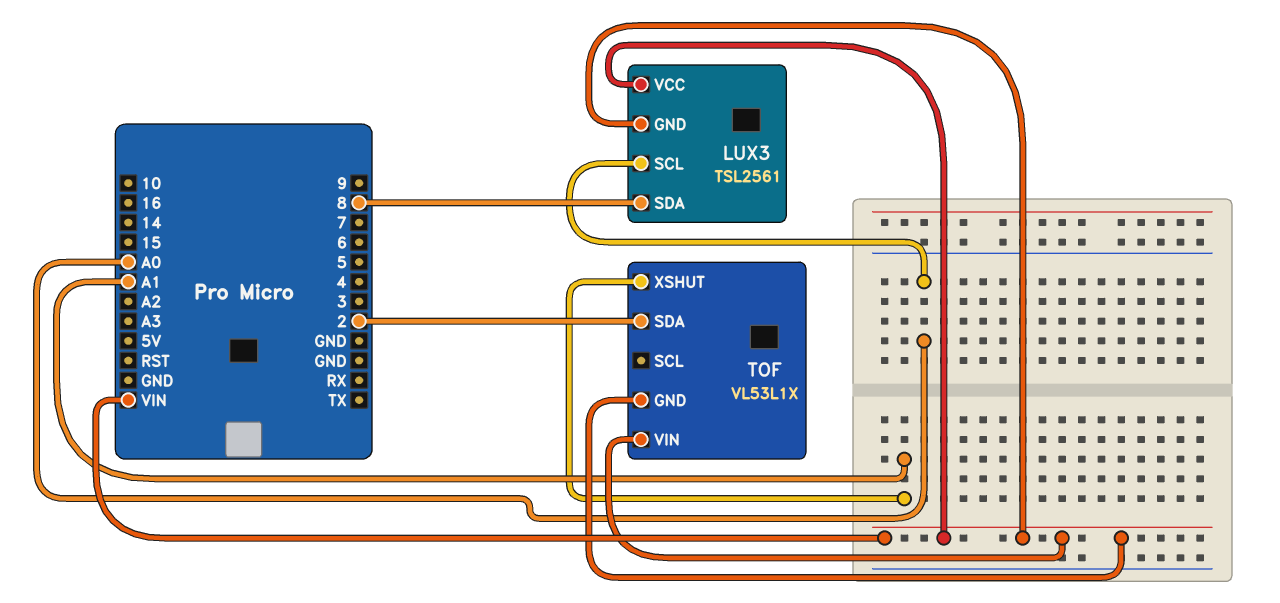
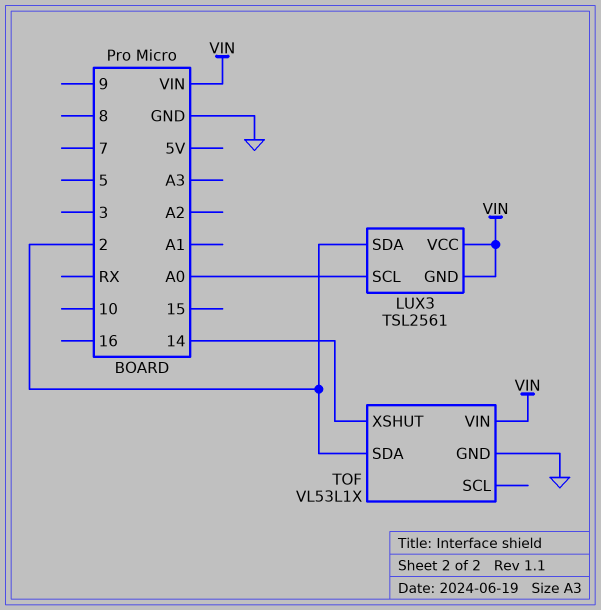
LUX3 pin SDA: 8 -> 2
TOF pin GND: VIN -> GND
TOF pin XSHUT: A1 -> 14

